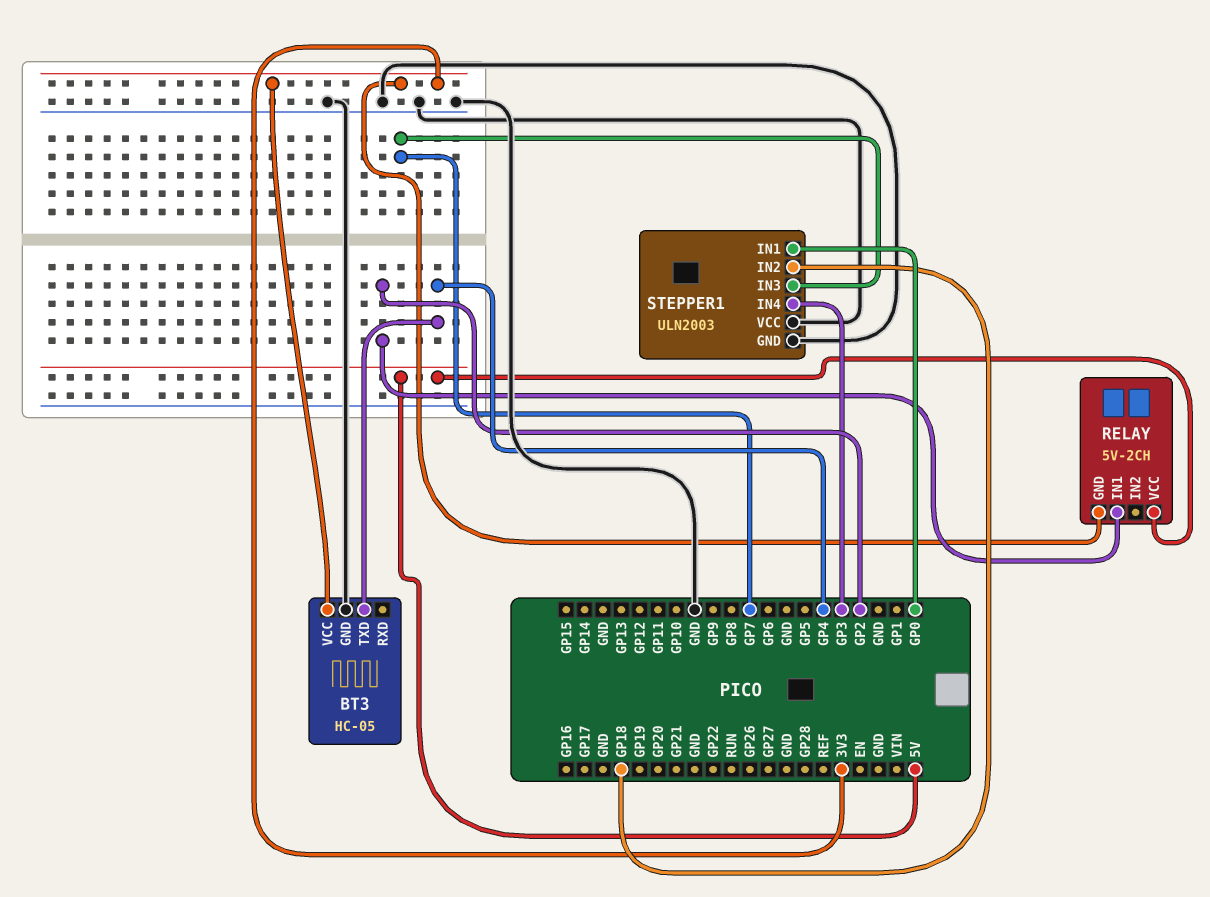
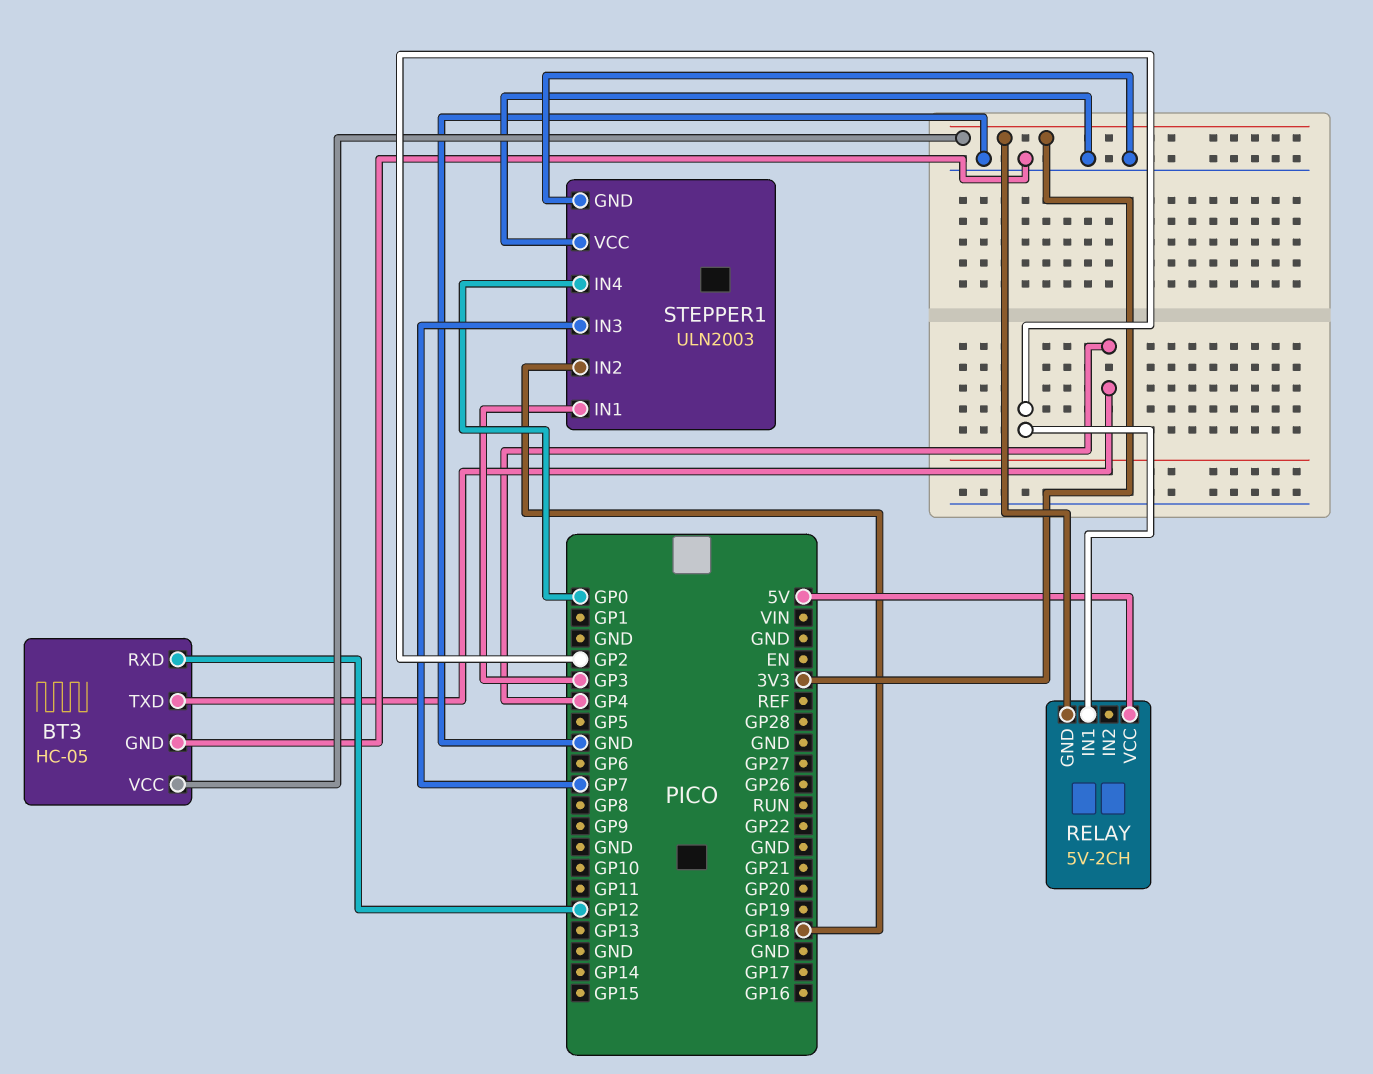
BT3 pin RXD: none -> GP12
STEPPER1 pin IN1: GP0 -> GP3
STEPPER1 pin IN4: GP3 -> GP0

